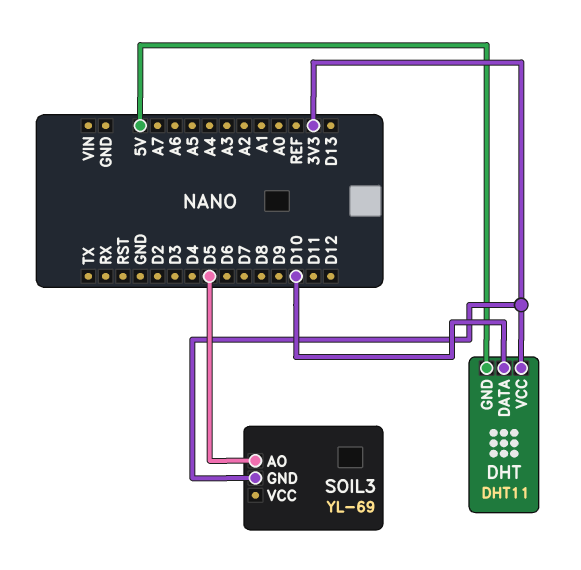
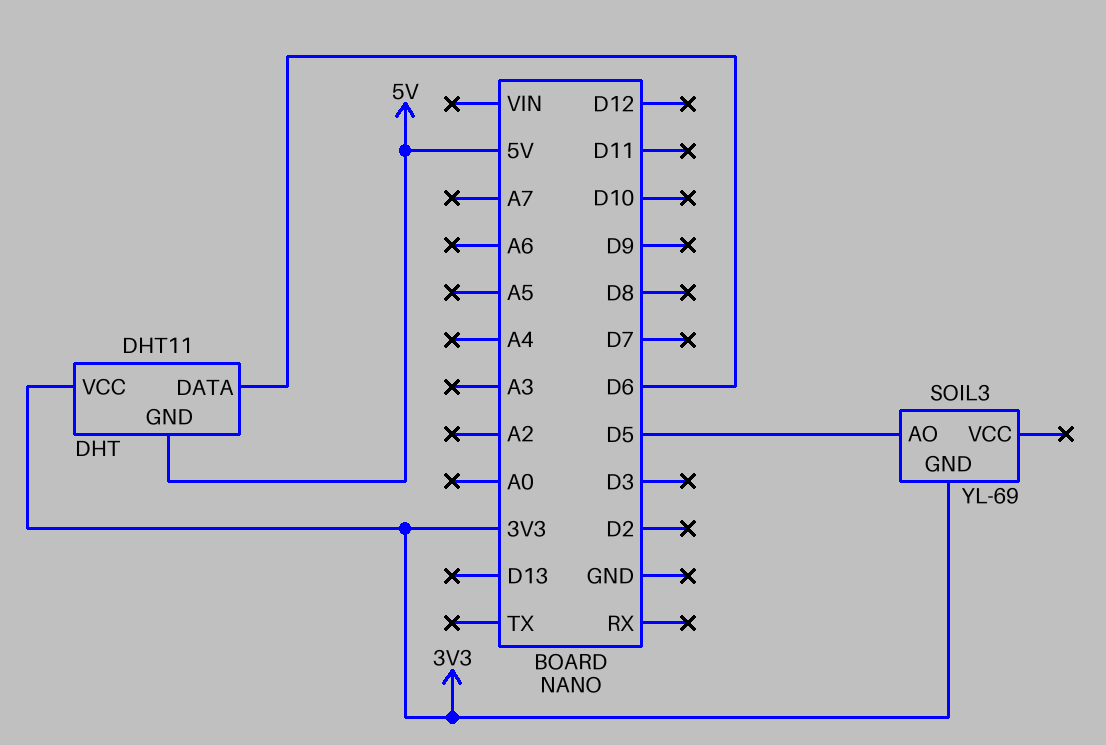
DHT pin DATA: D10 -> D6

